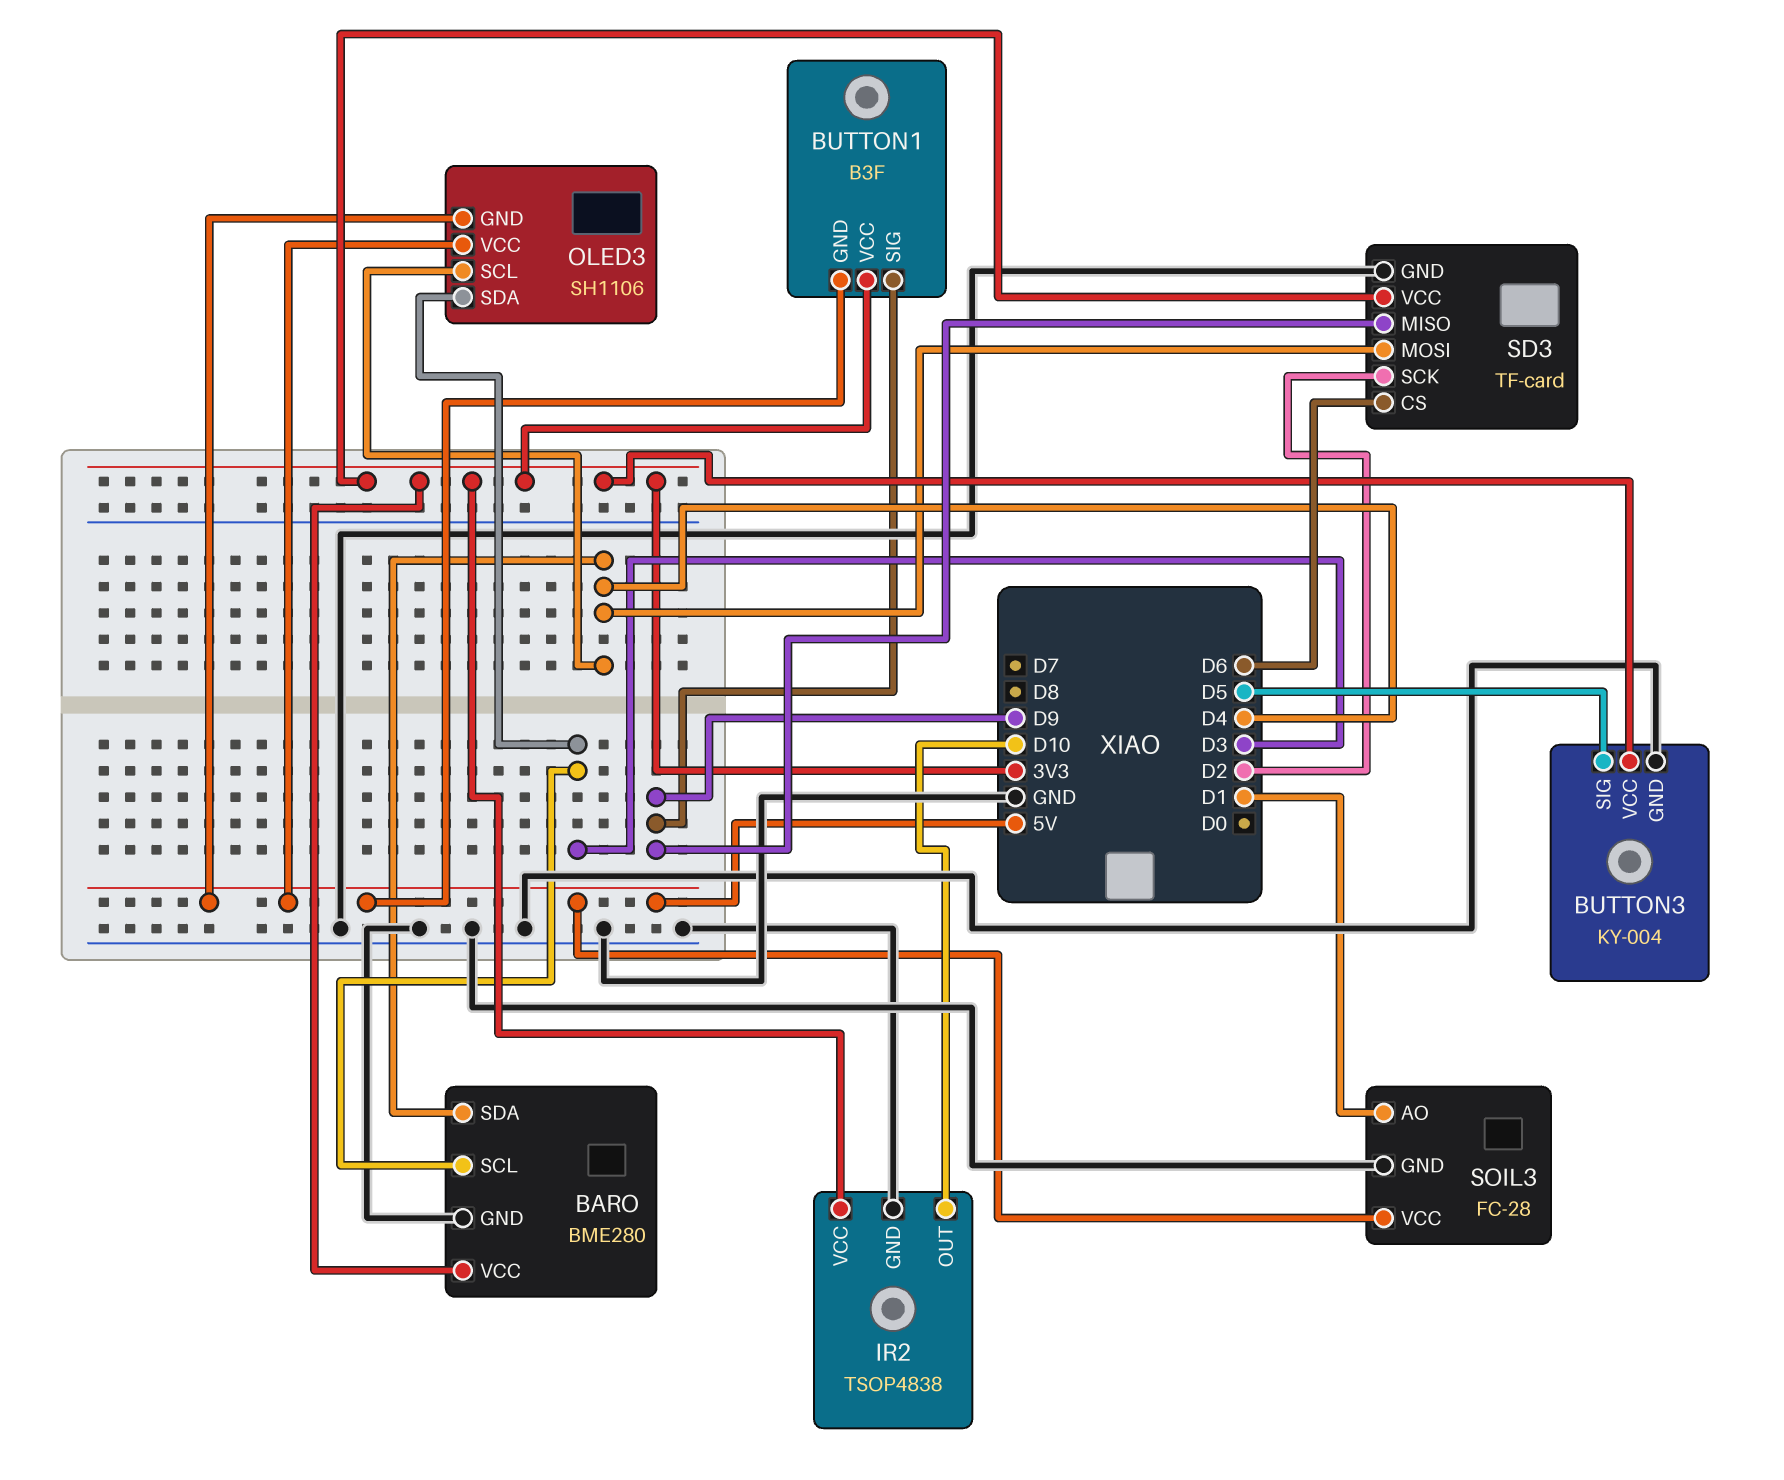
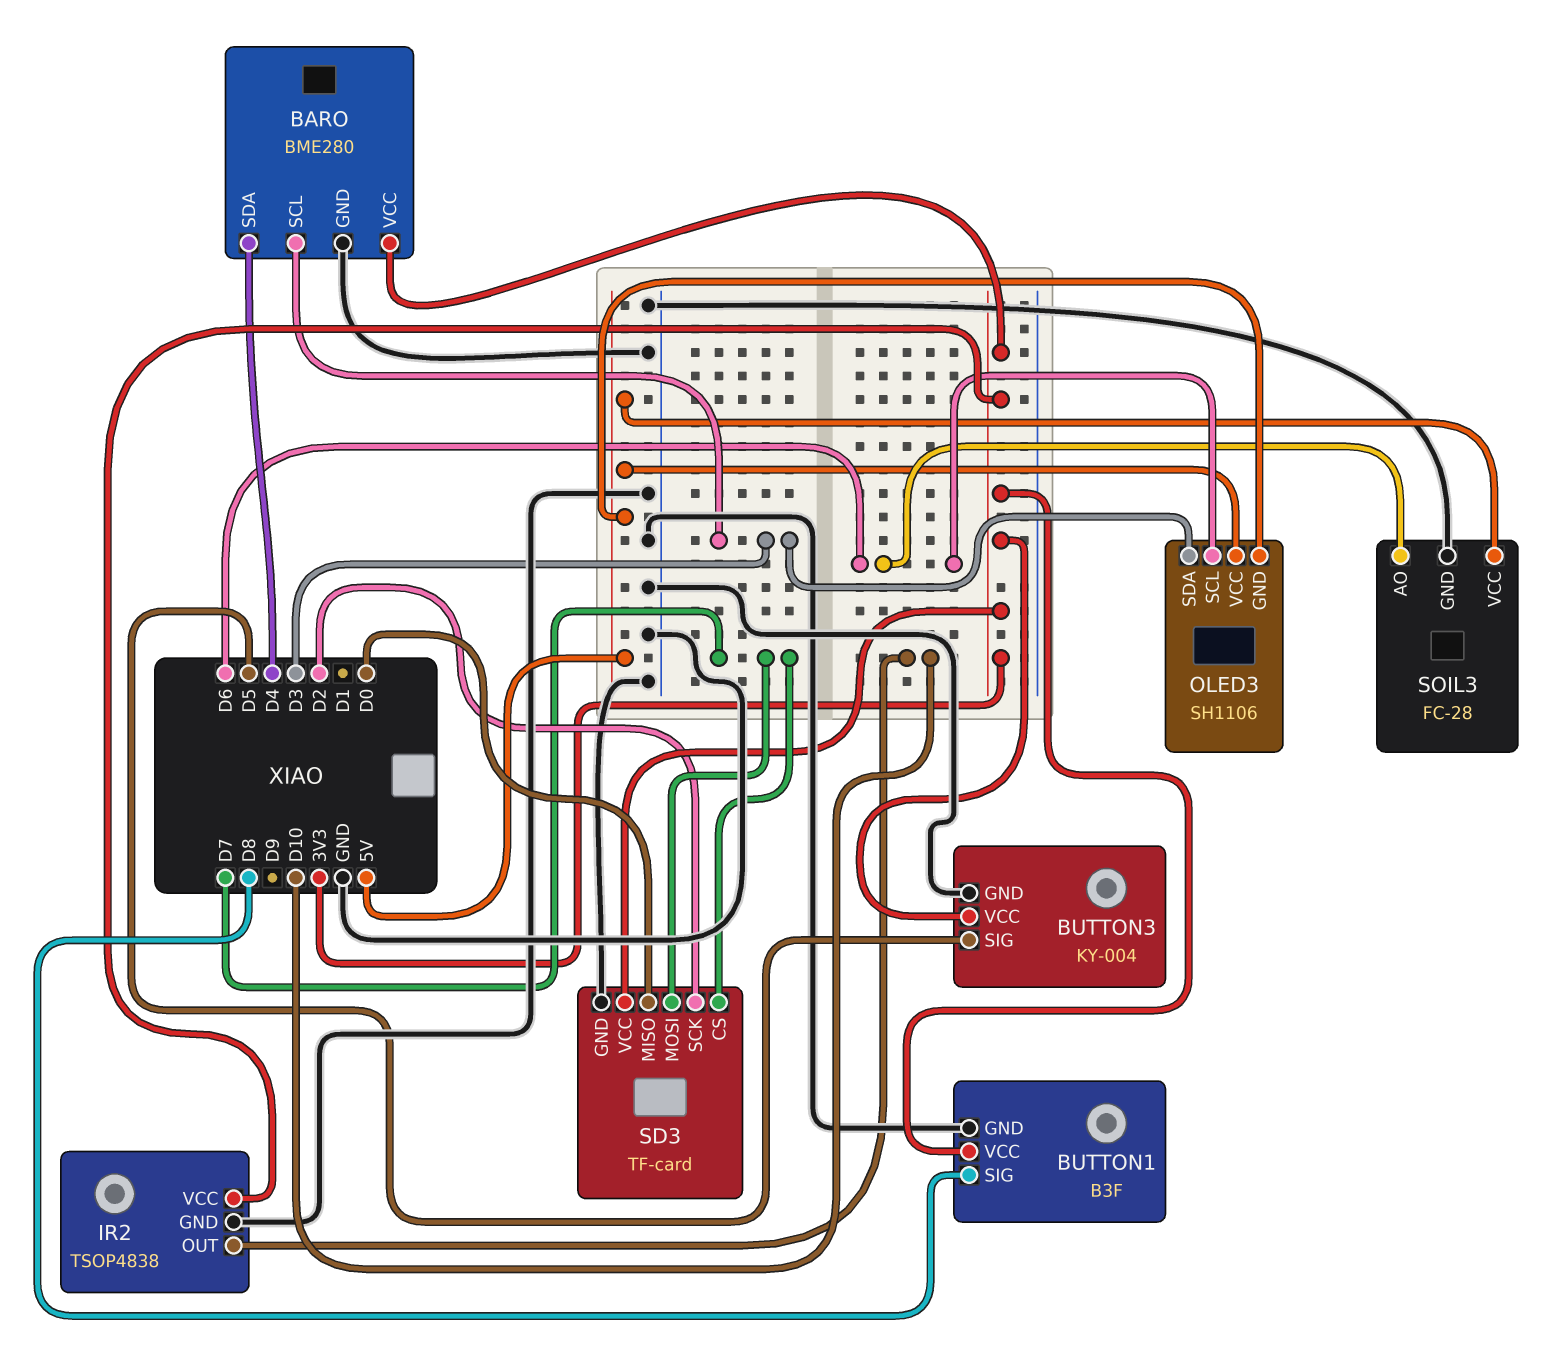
BUTTON1 pin GND: 5V -> GND
BUTTON1 pin SIG: D9 -> D8
OLED3 pin SCL: D4 -> D6
SD3 pin CS: D6 -> D7
SD3 pin MISO: D9 -> D0
SD3 pin MOSI: D4 -> D7
SOIL3 pin AO: D1 -> D6

